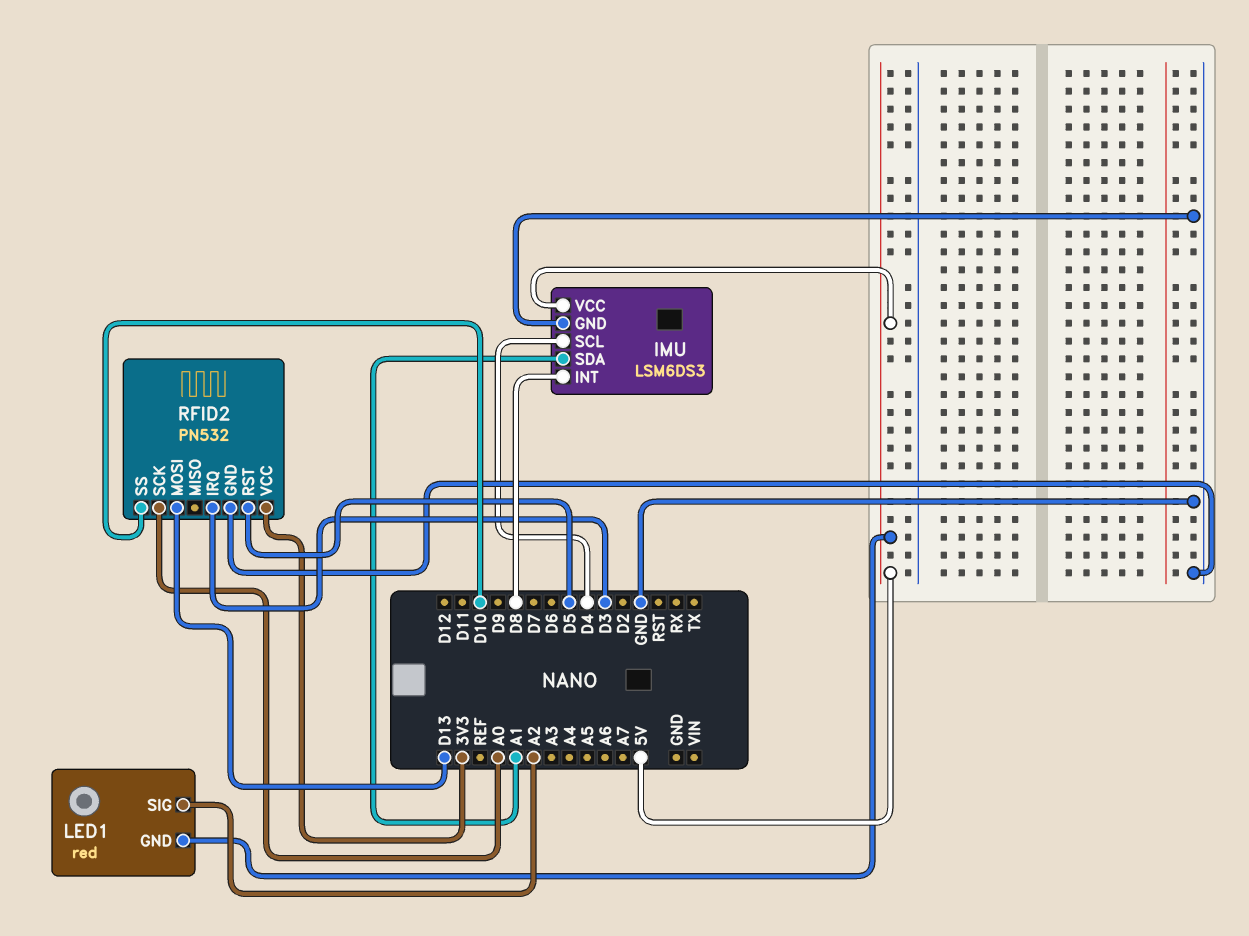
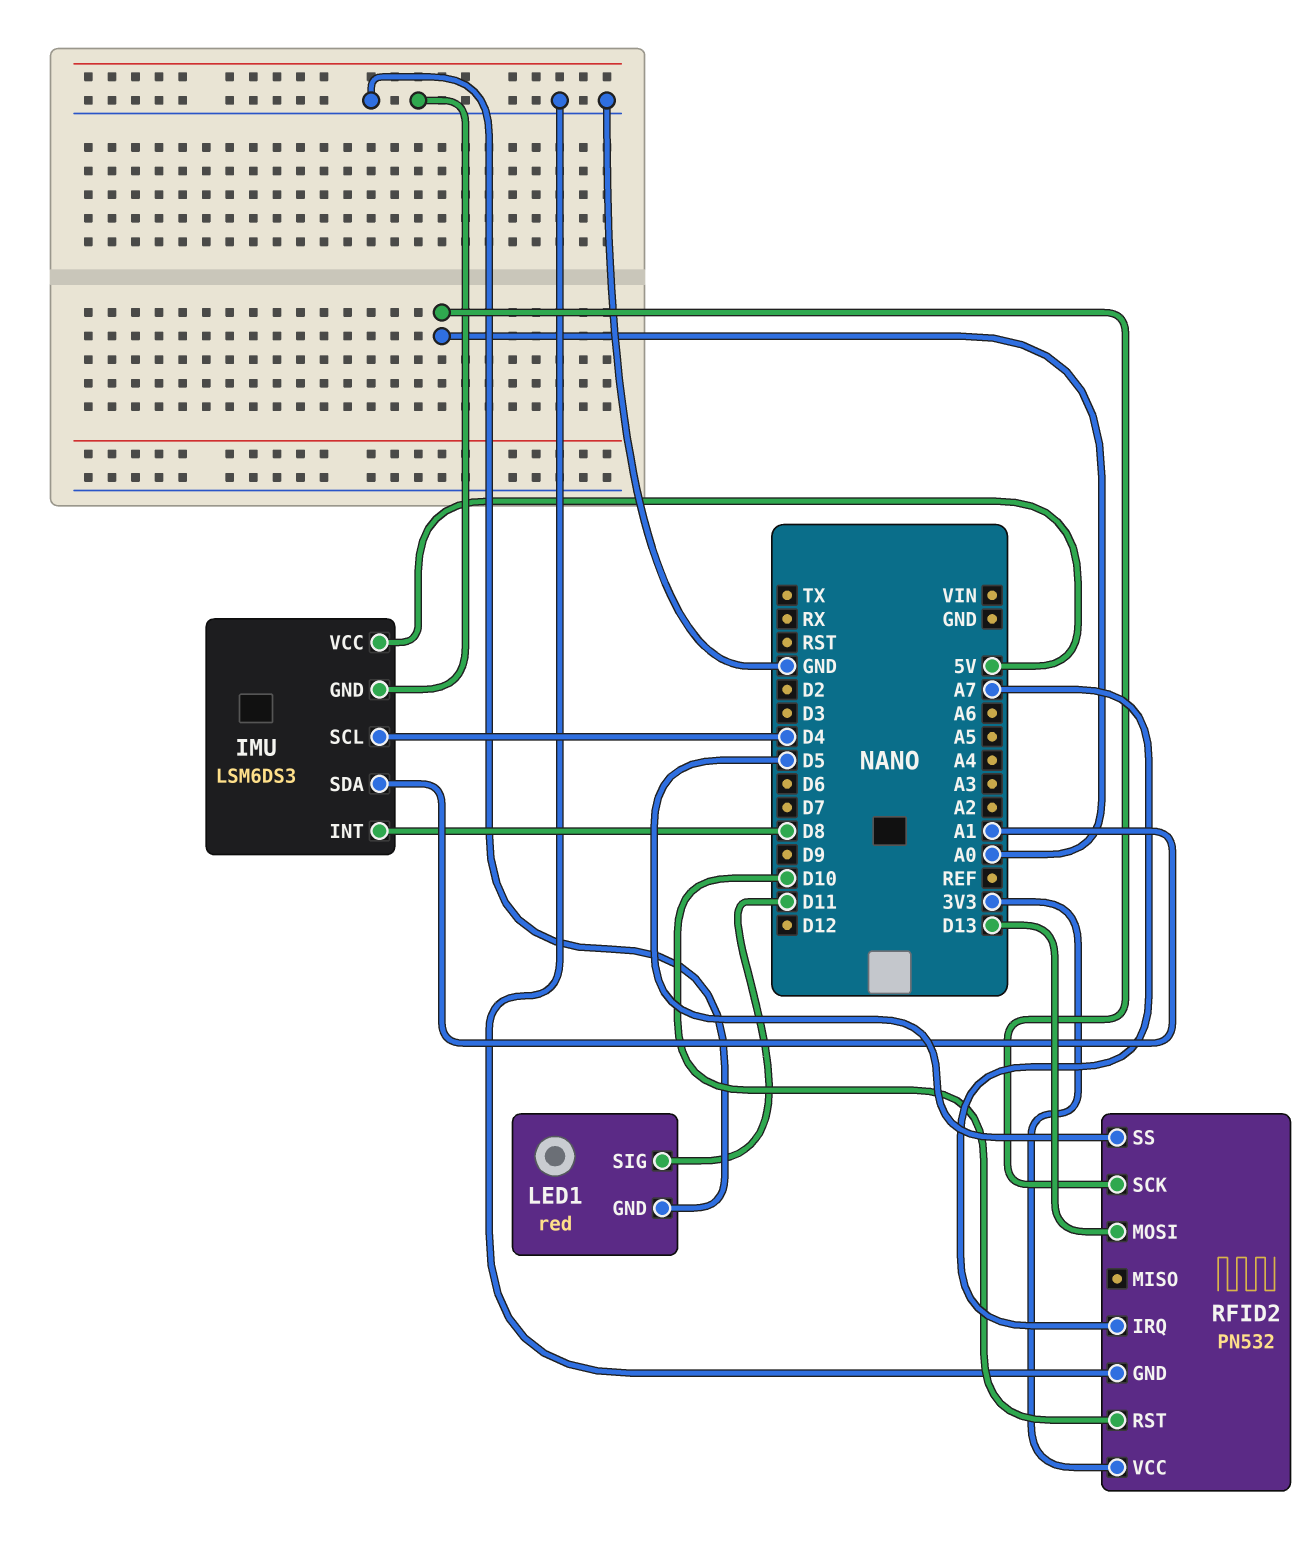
LED1 pin GND: 5V -> GND
LED1 pin SIG: A2 -> D11
RFID2 pin IRQ: D3 -> A7
RFID2 pin RST: D5 -> D10
RFID2 pin SS: D10 -> D5

